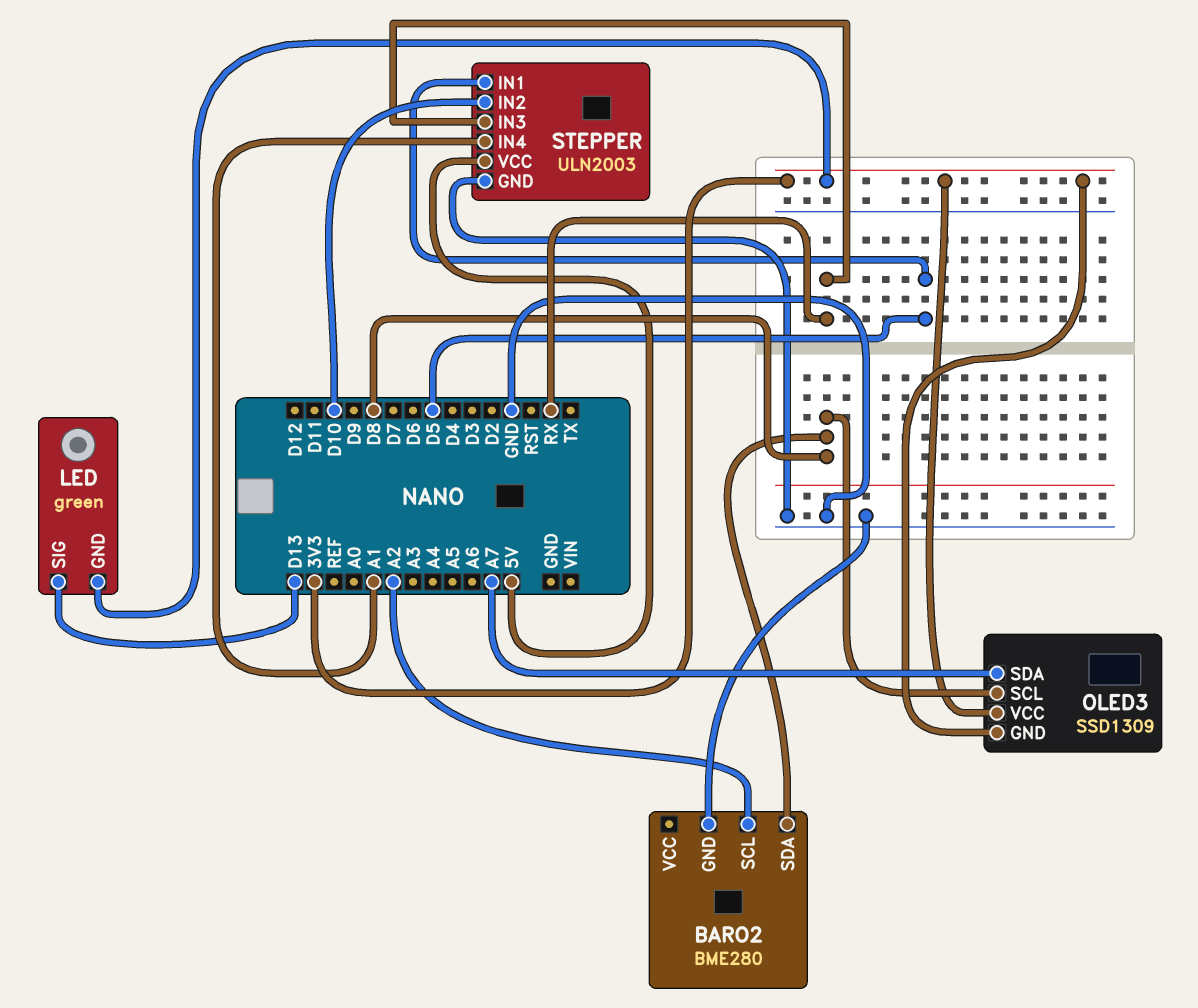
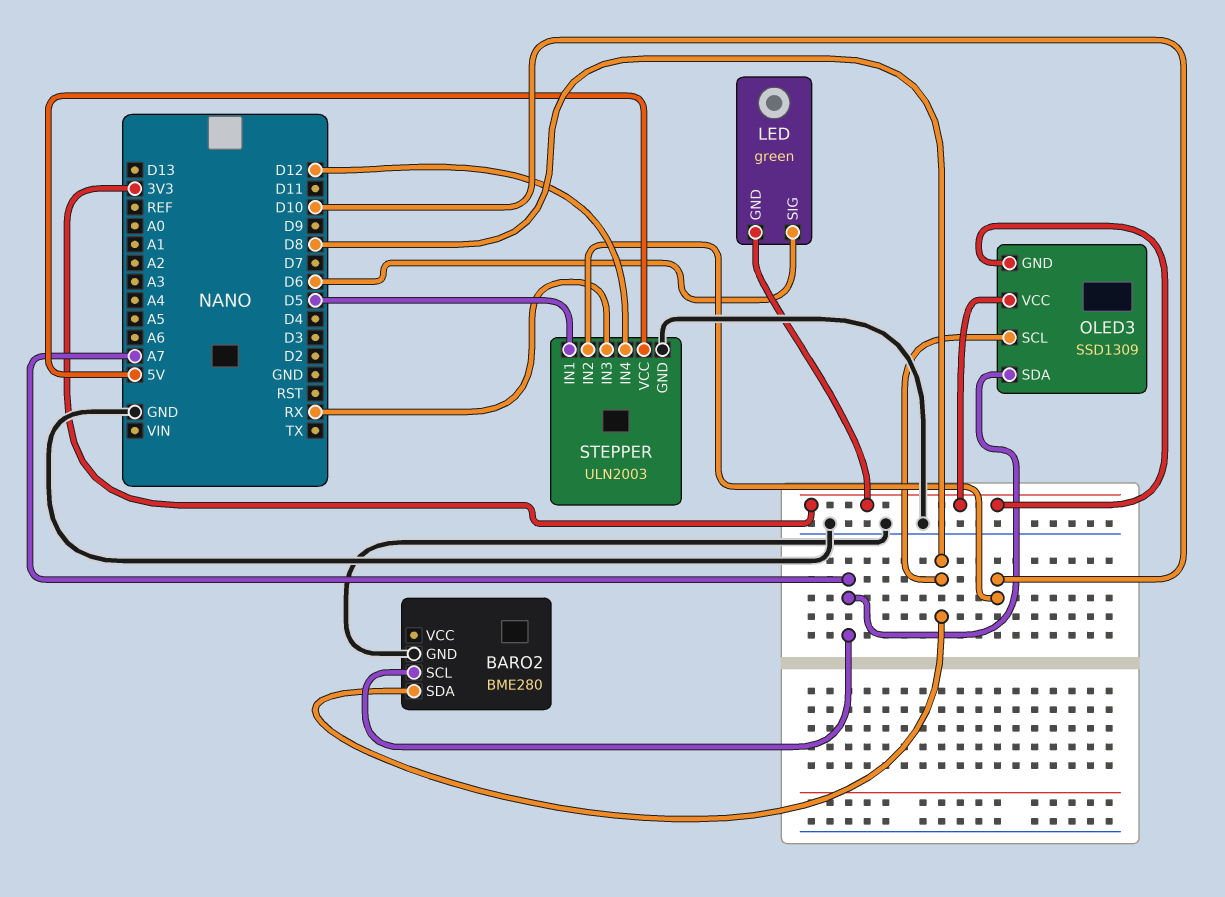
BARO2 pin SCL: A2 -> A7
LED pin SIG: D13 -> D6
STEPPER pin IN4: A1 -> D12

